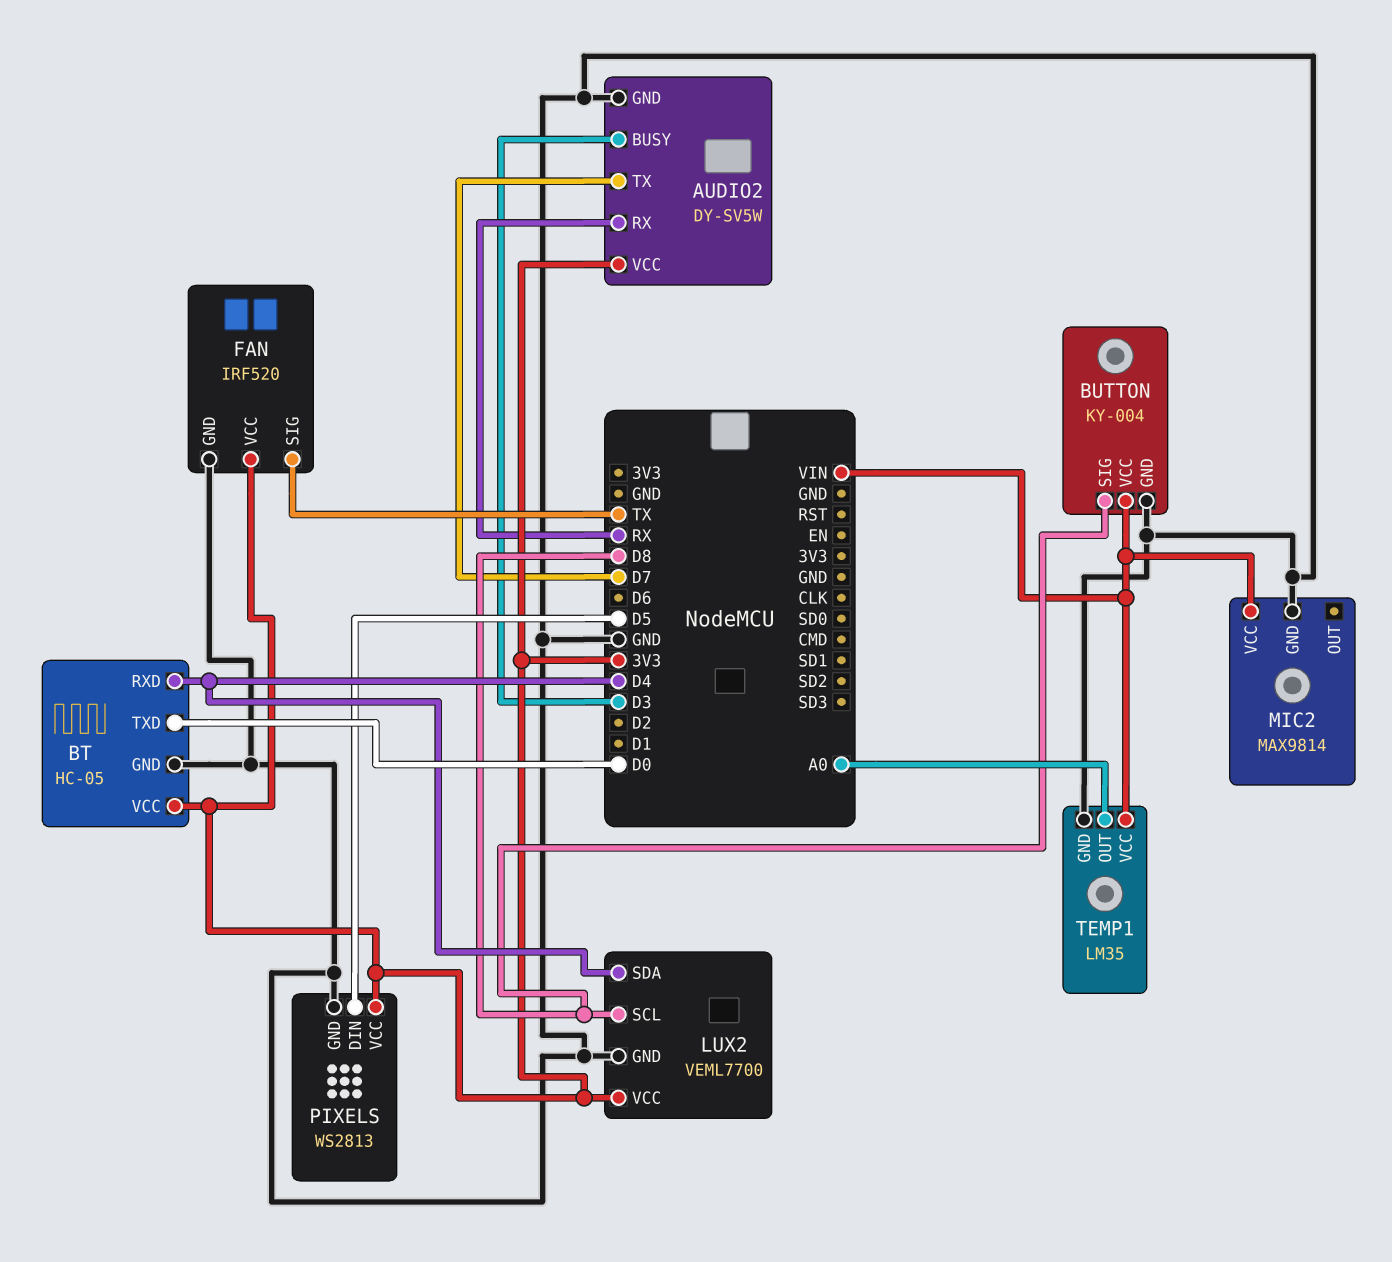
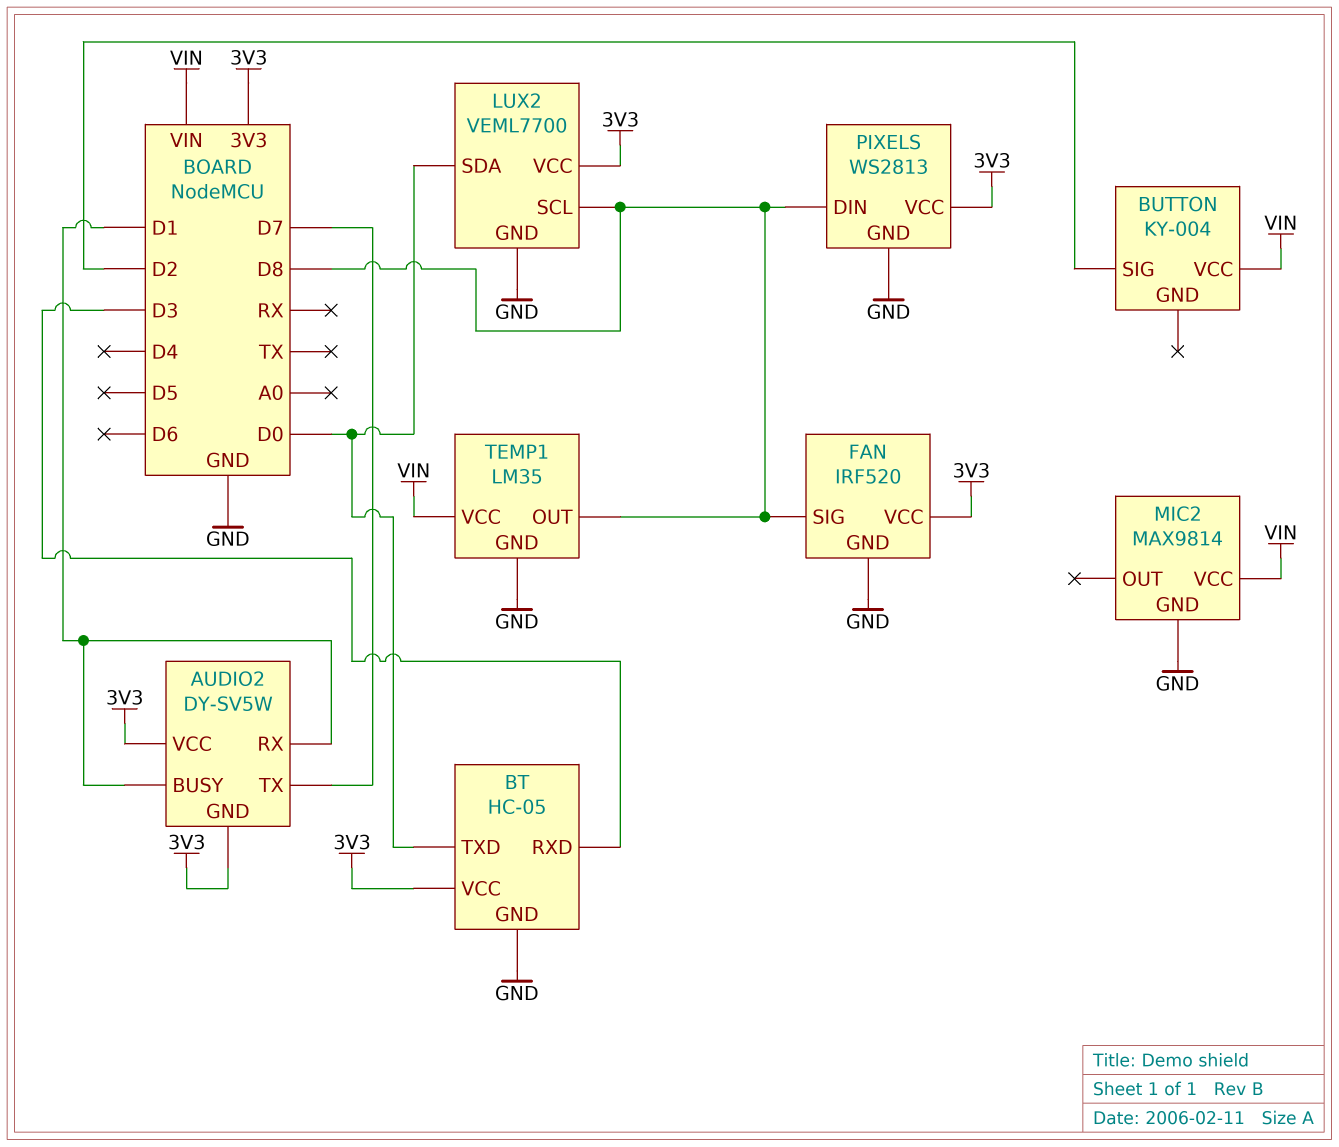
AUDIO2 pin BUSY: D3 -> D1
AUDIO2 pin GND: GND -> 3V3
AUDIO2 pin RX: RX -> D1
BT pin RXD: D4 -> D3
BUTTON pin GND: GND -> none
BUTTON pin SIG: D8 -> D2
FAN pin SIG: TX -> D8
LUX2 pin SDA: D4 -> D0
PIXELS pin DIN: D5 -> D8
TEMP1 pin OUT: A0 -> D8

